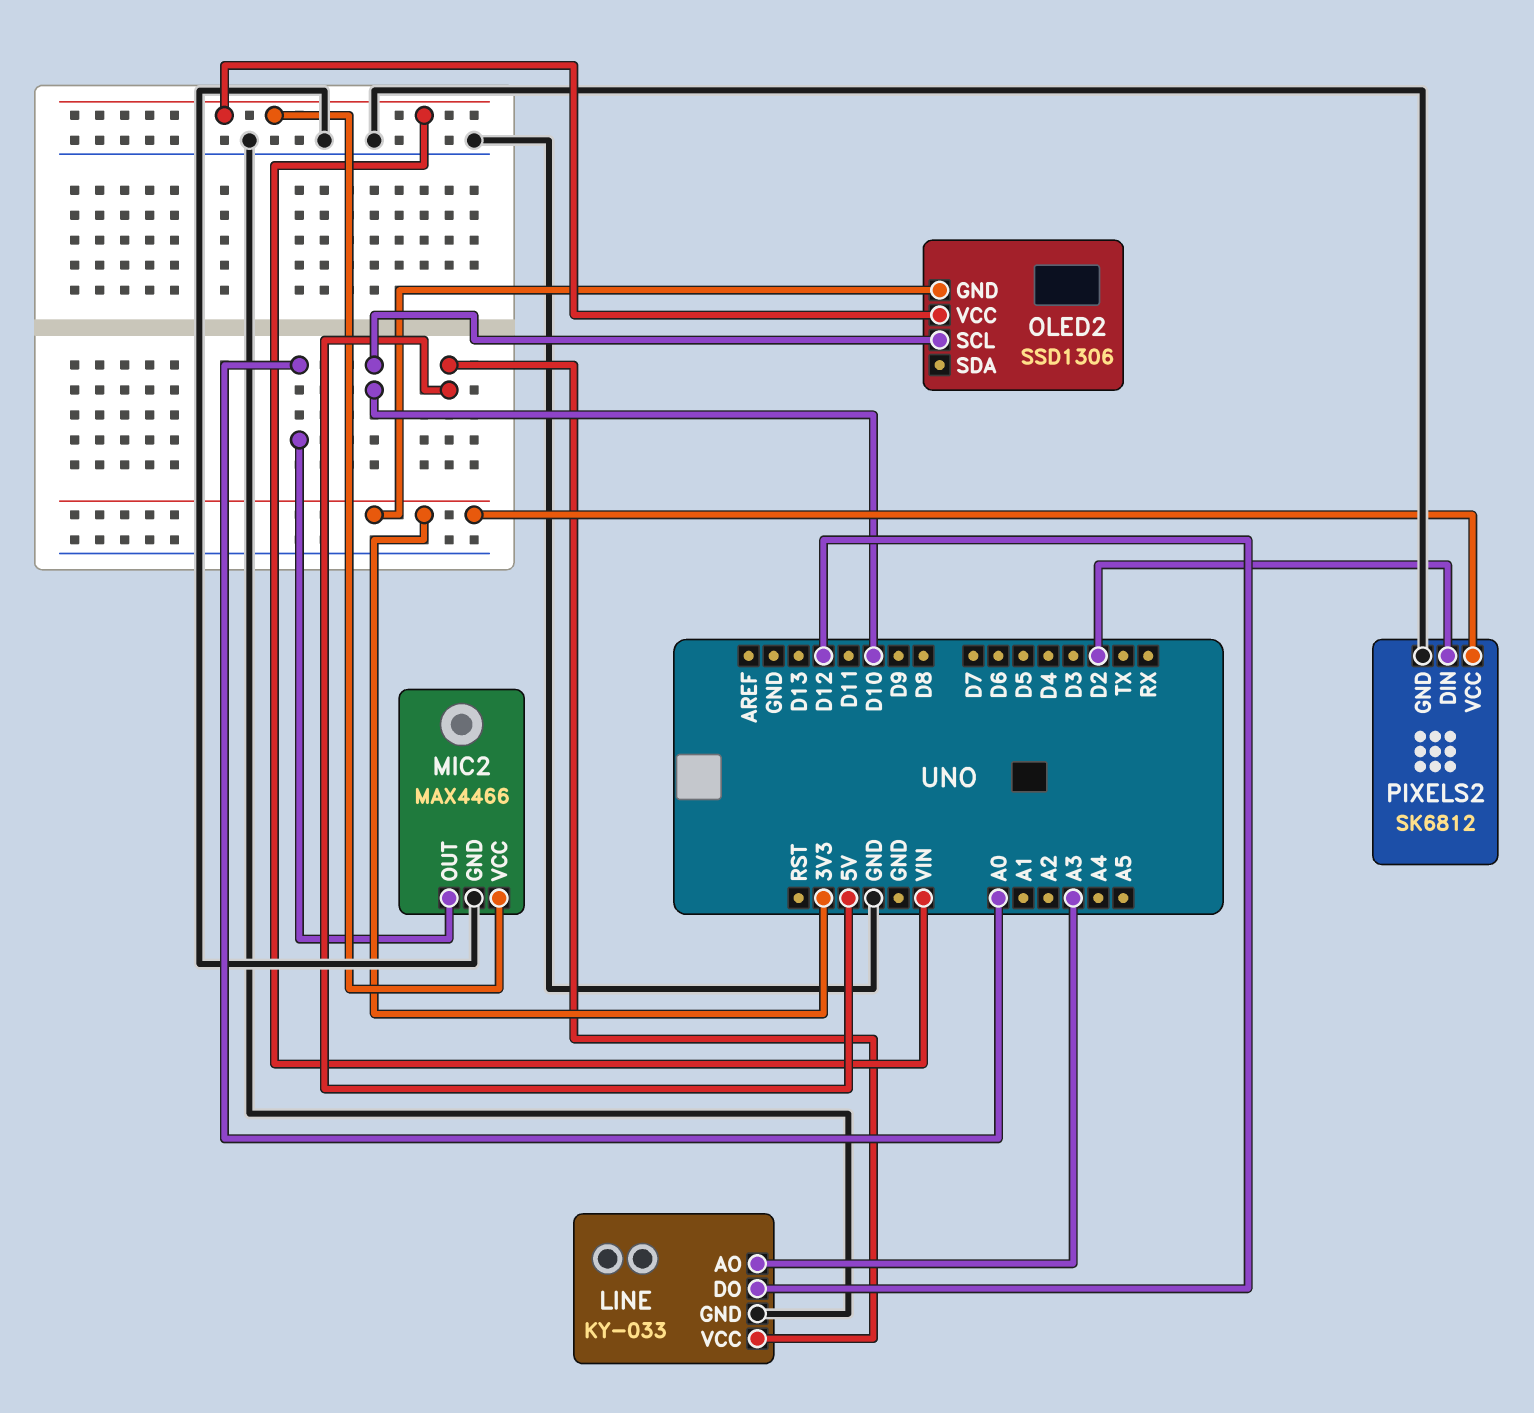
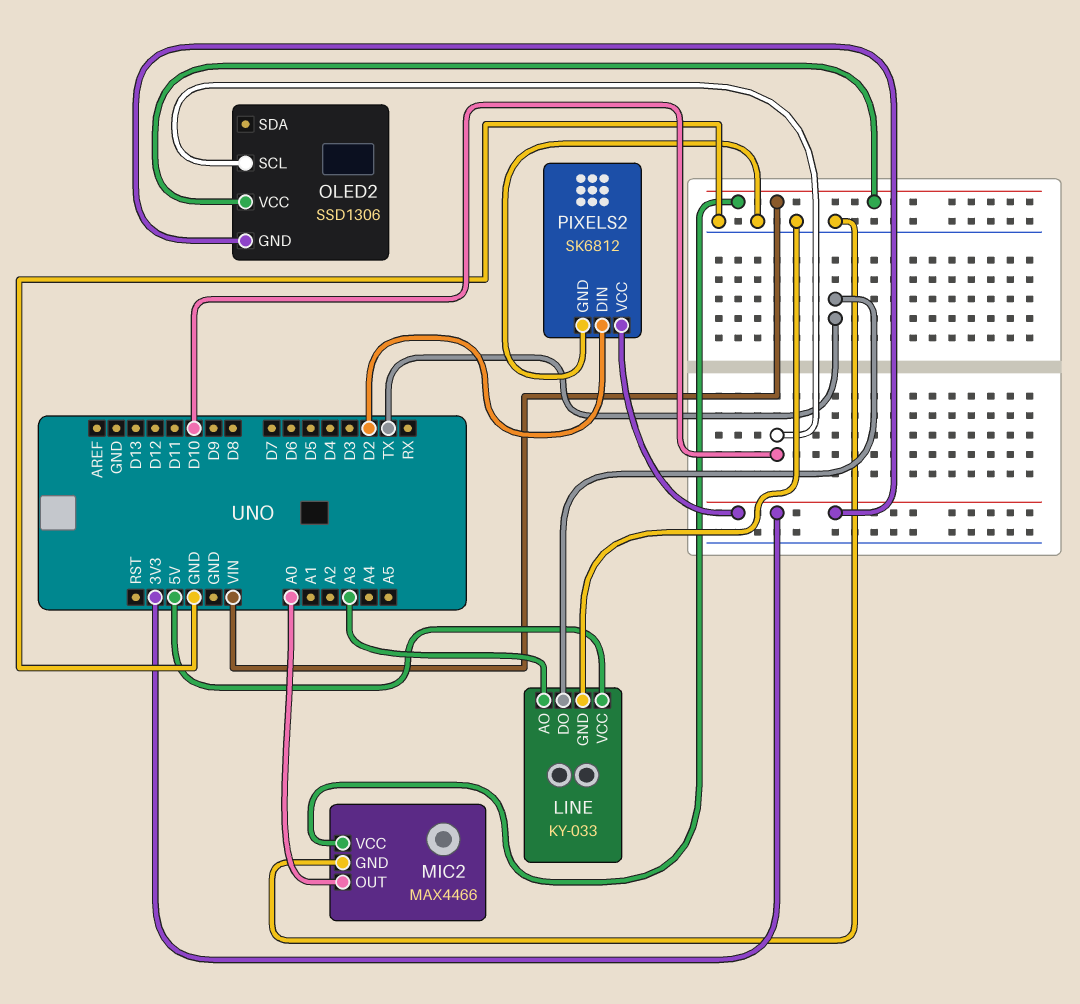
LINE pin DO: D12 -> TX

